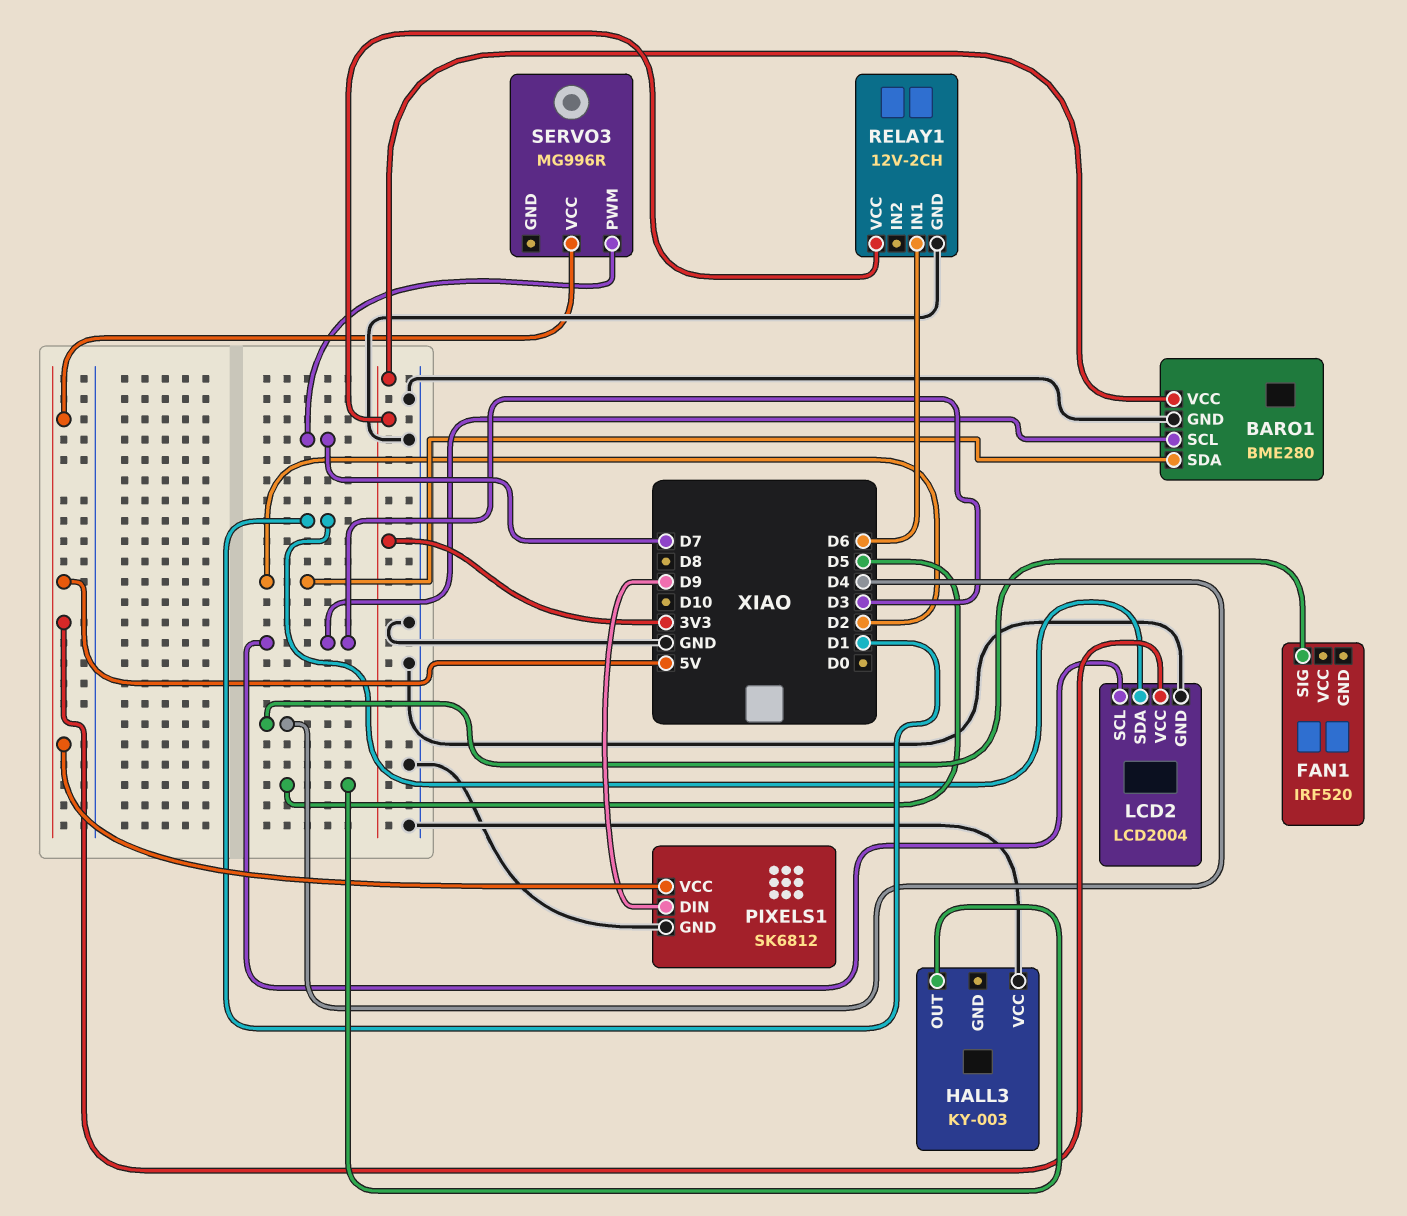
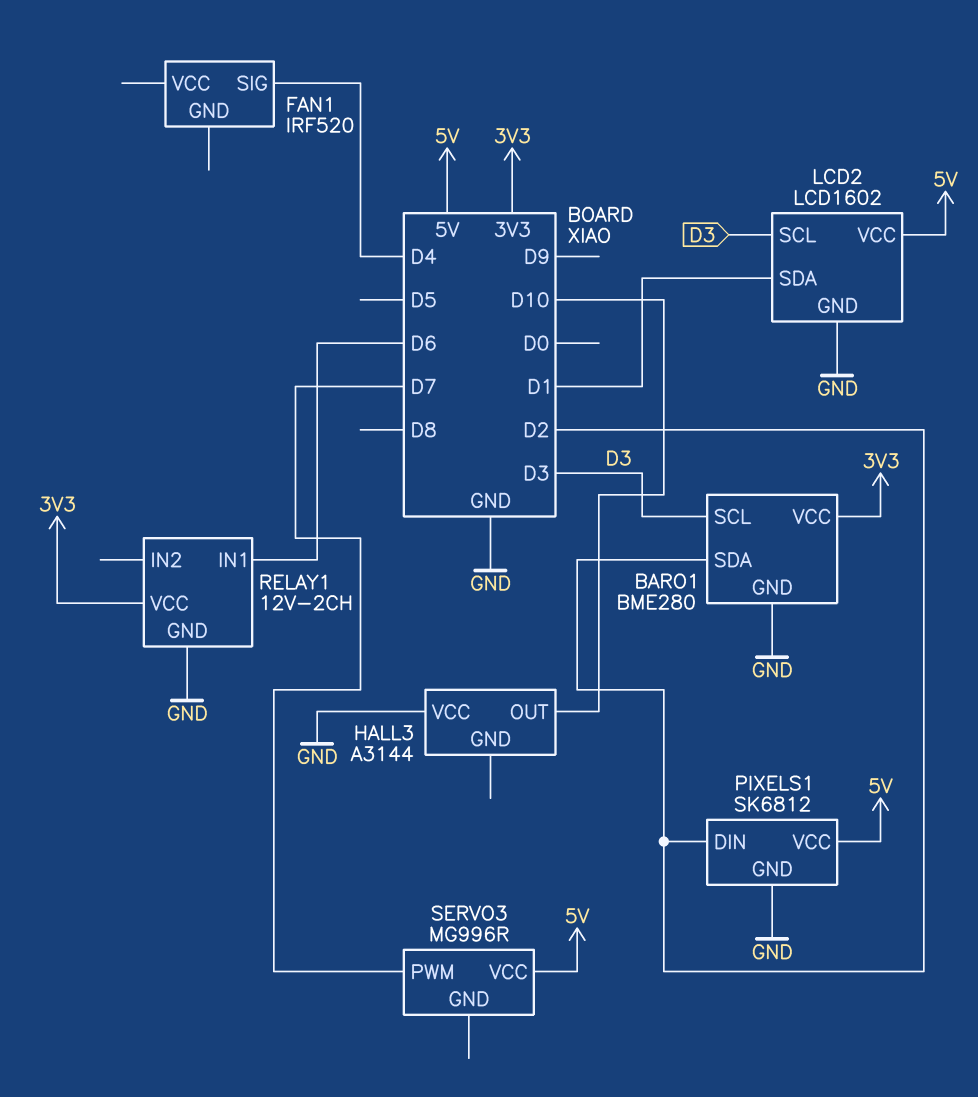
HALL3: KY-003 -> A3144
HALL3 pin OUT: D5 -> D10
LCD2: LCD2004 -> LCD1602
PIXELS1 pin DIN: D9 -> D2

